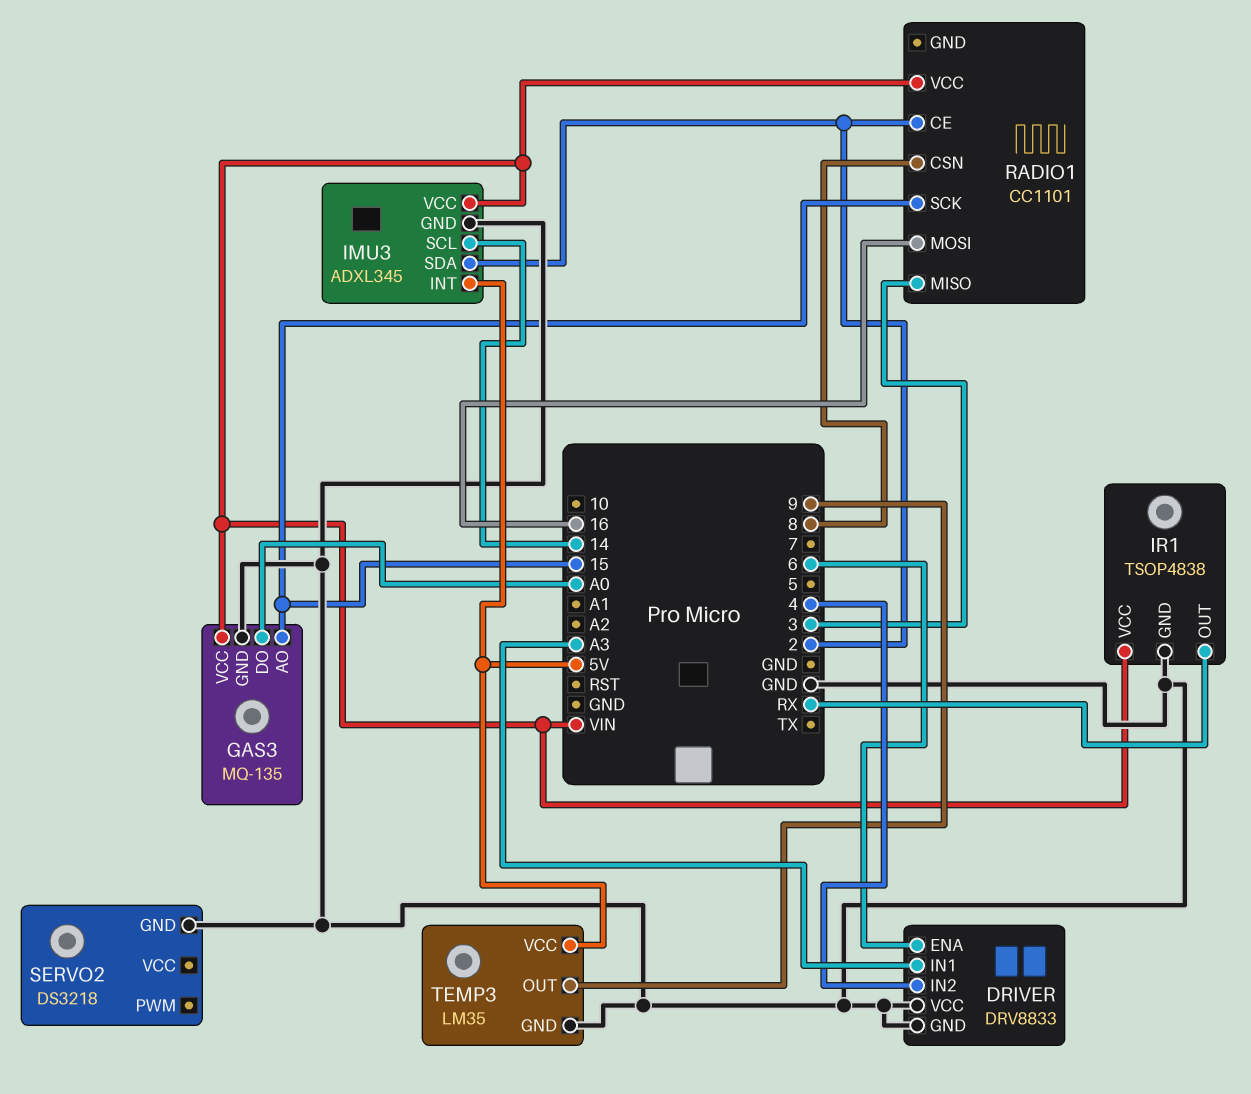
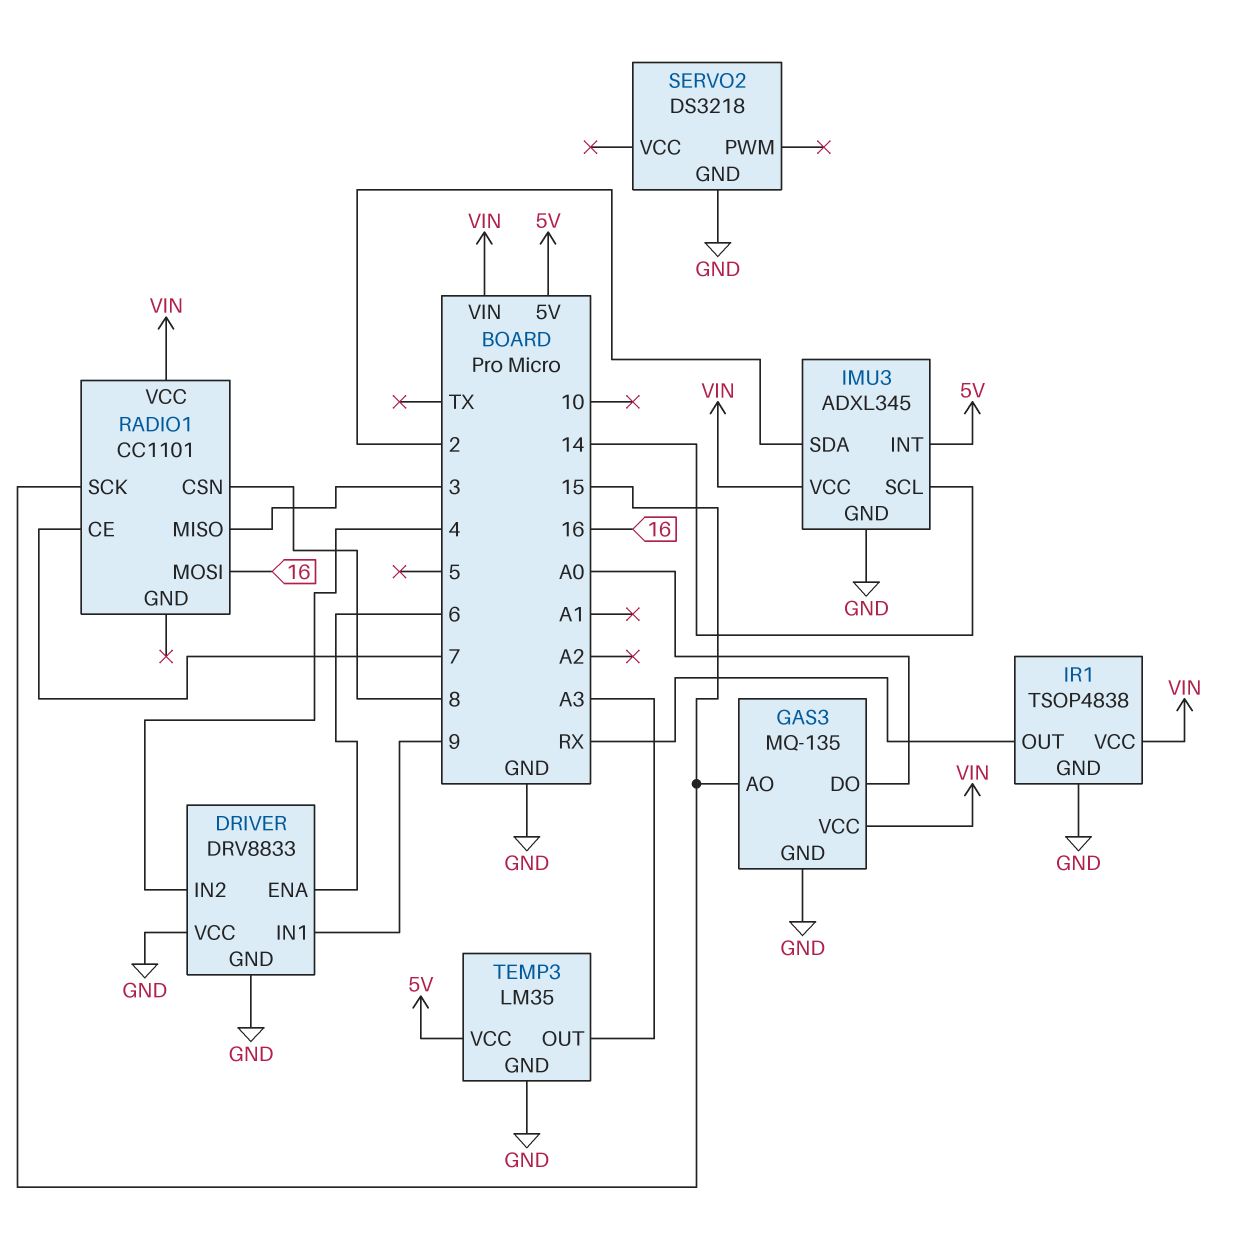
DRIVER pin IN1: A3 -> 9
RADIO1 pin CE: 2 -> 7
TEMP3 pin OUT: 9 -> A3

